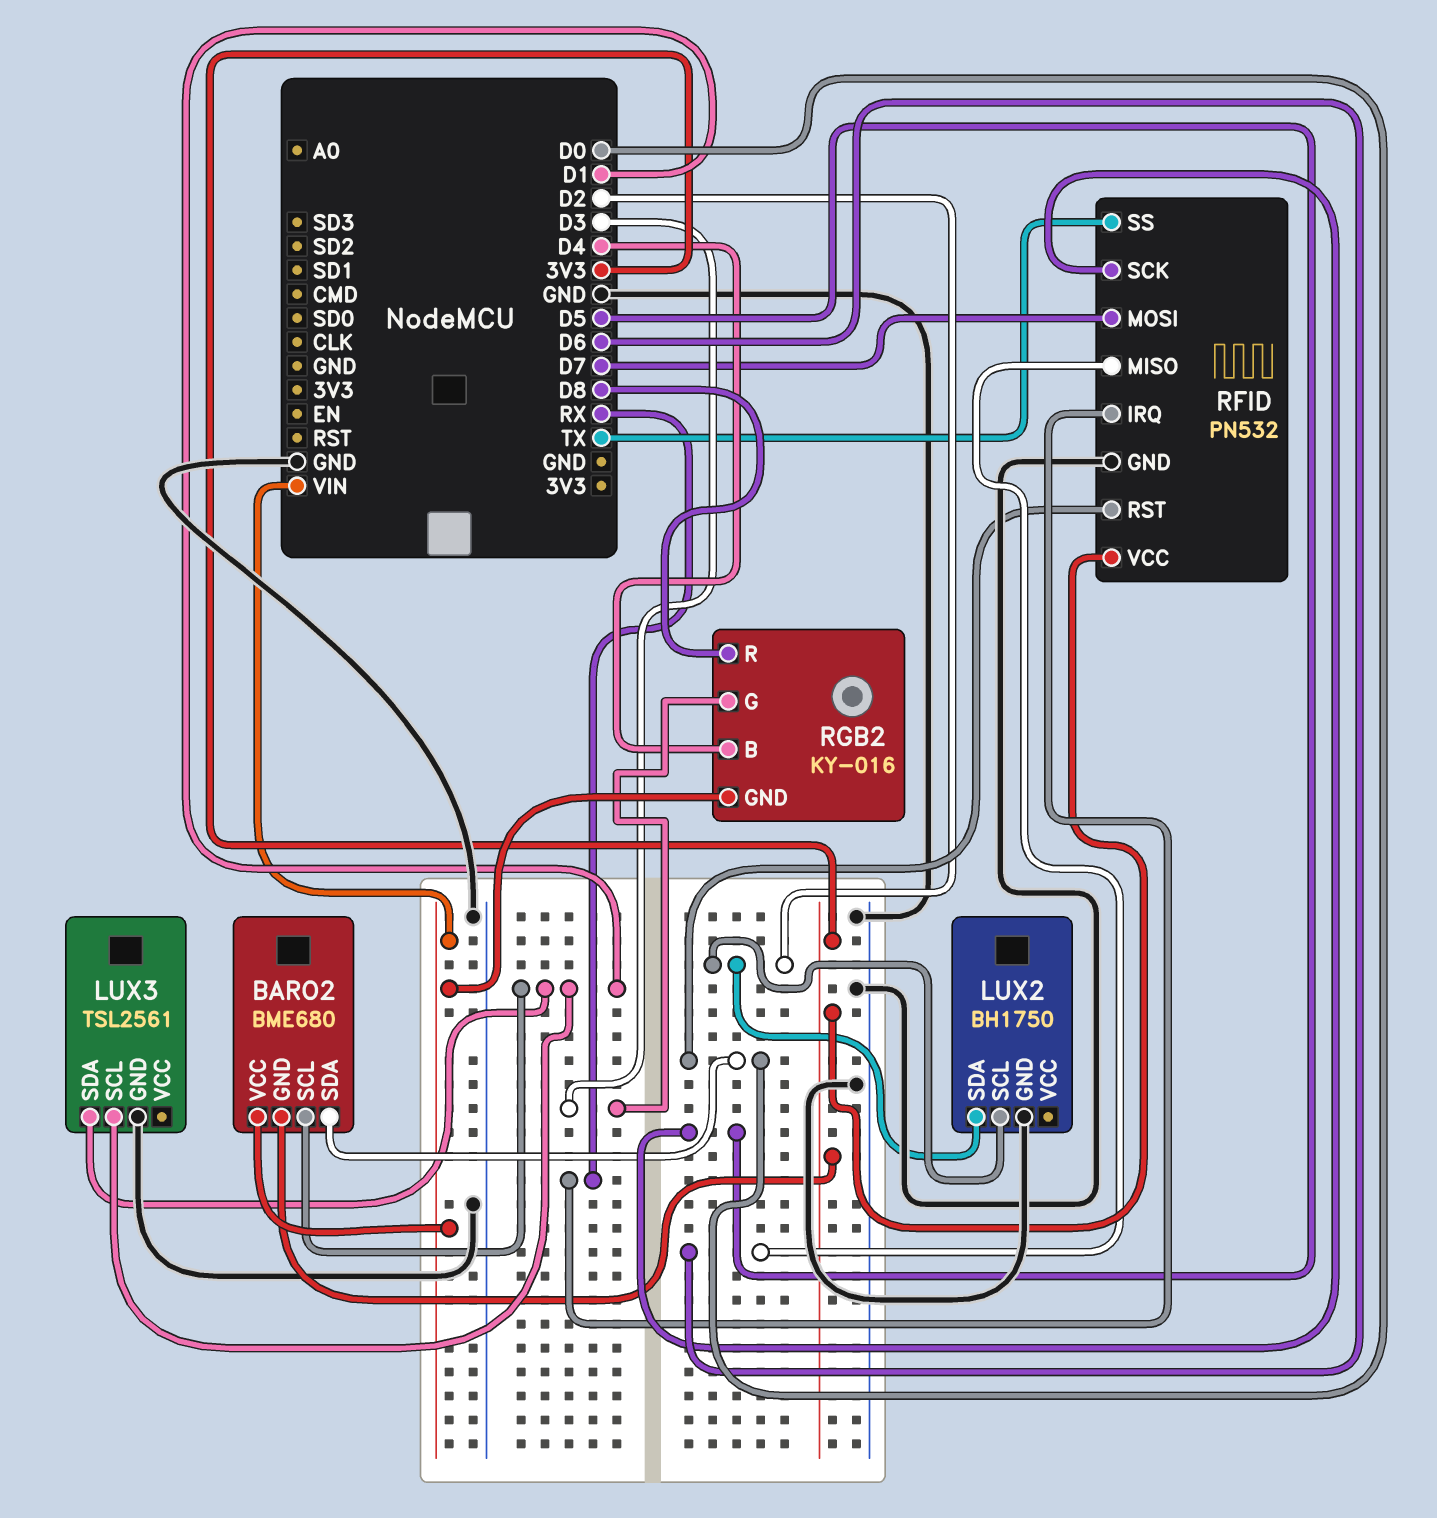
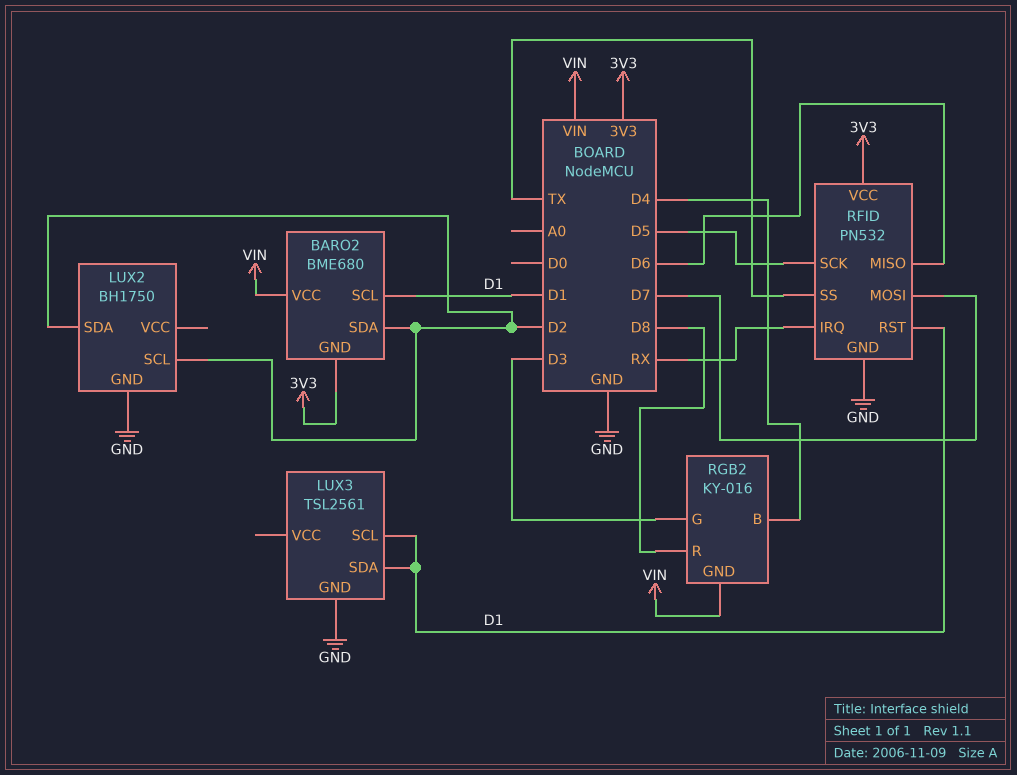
BARO2 pin SDA: D0 -> D2
RFID pin RST: D0 -> D1

